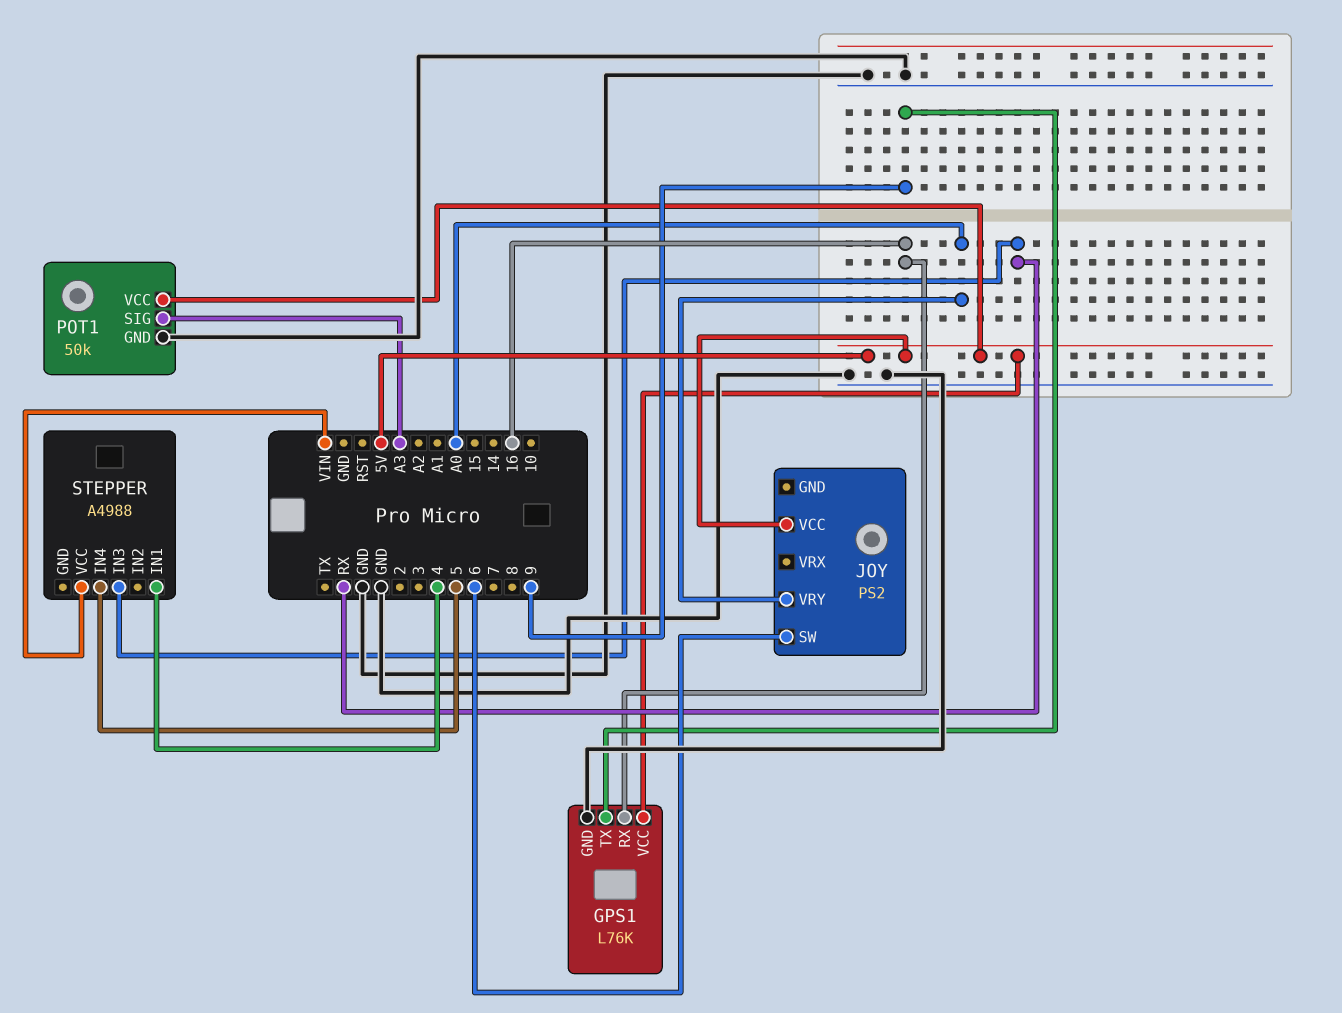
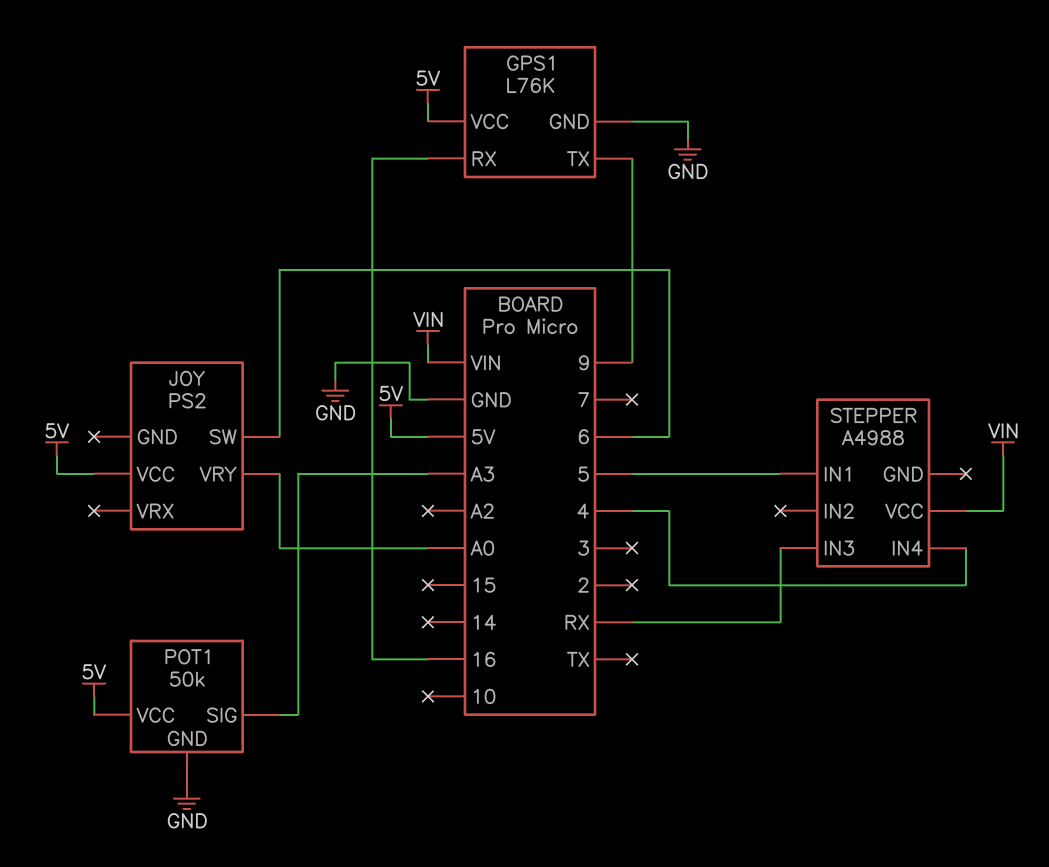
STEPPER pin IN1: 4 -> 5
STEPPER pin IN4: 5 -> 4

